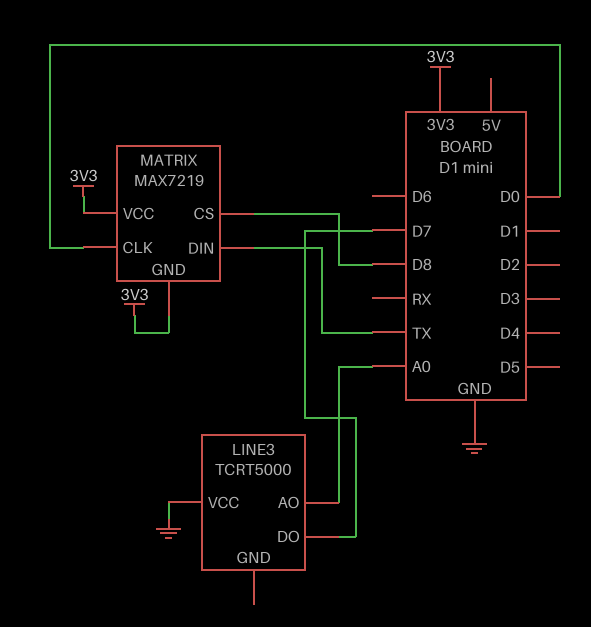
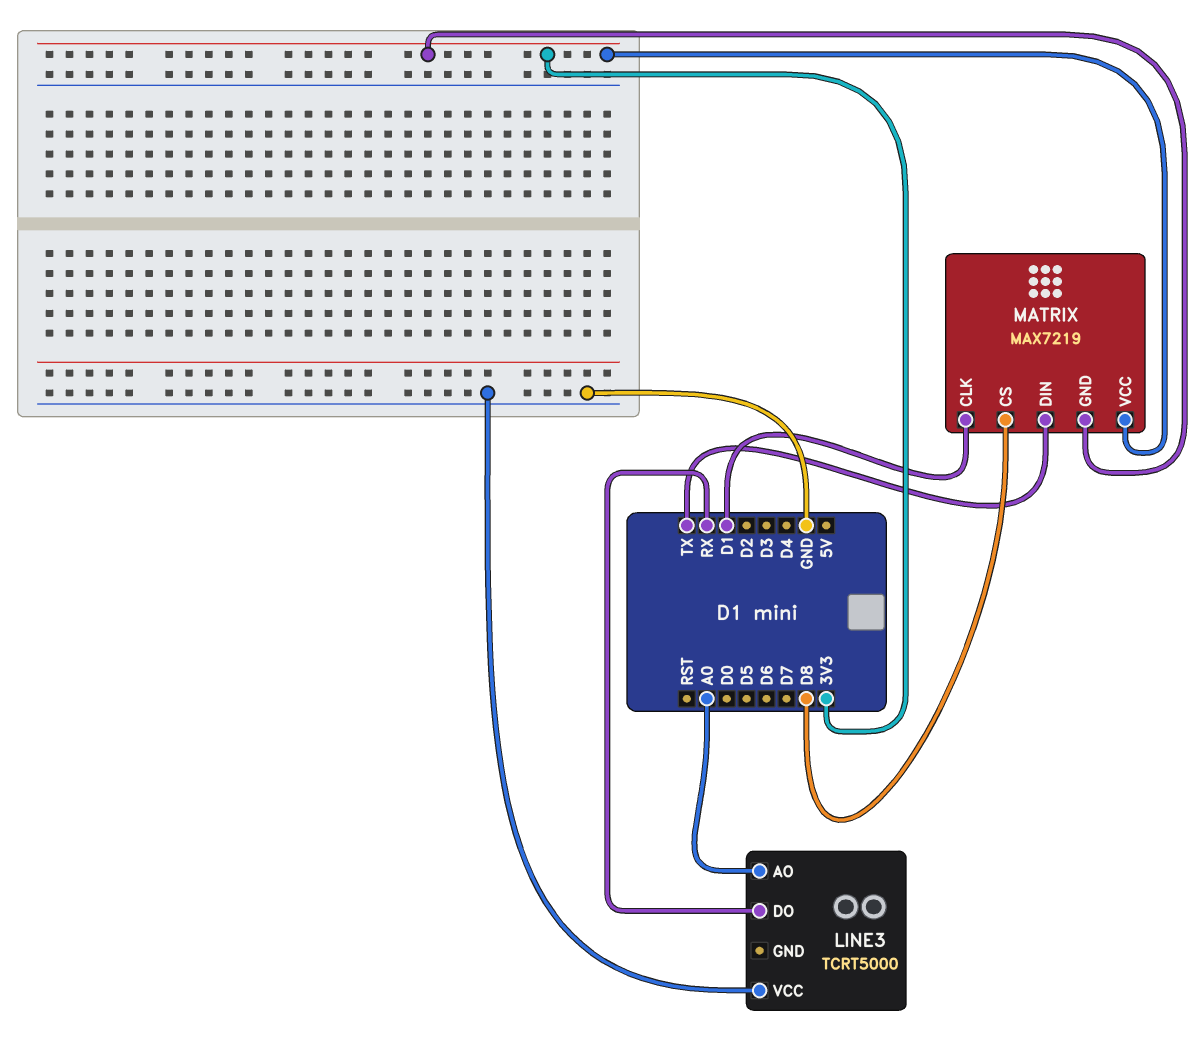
LINE3 pin DO: D7 -> RX
MATRIX pin CLK: D0 -> D1

